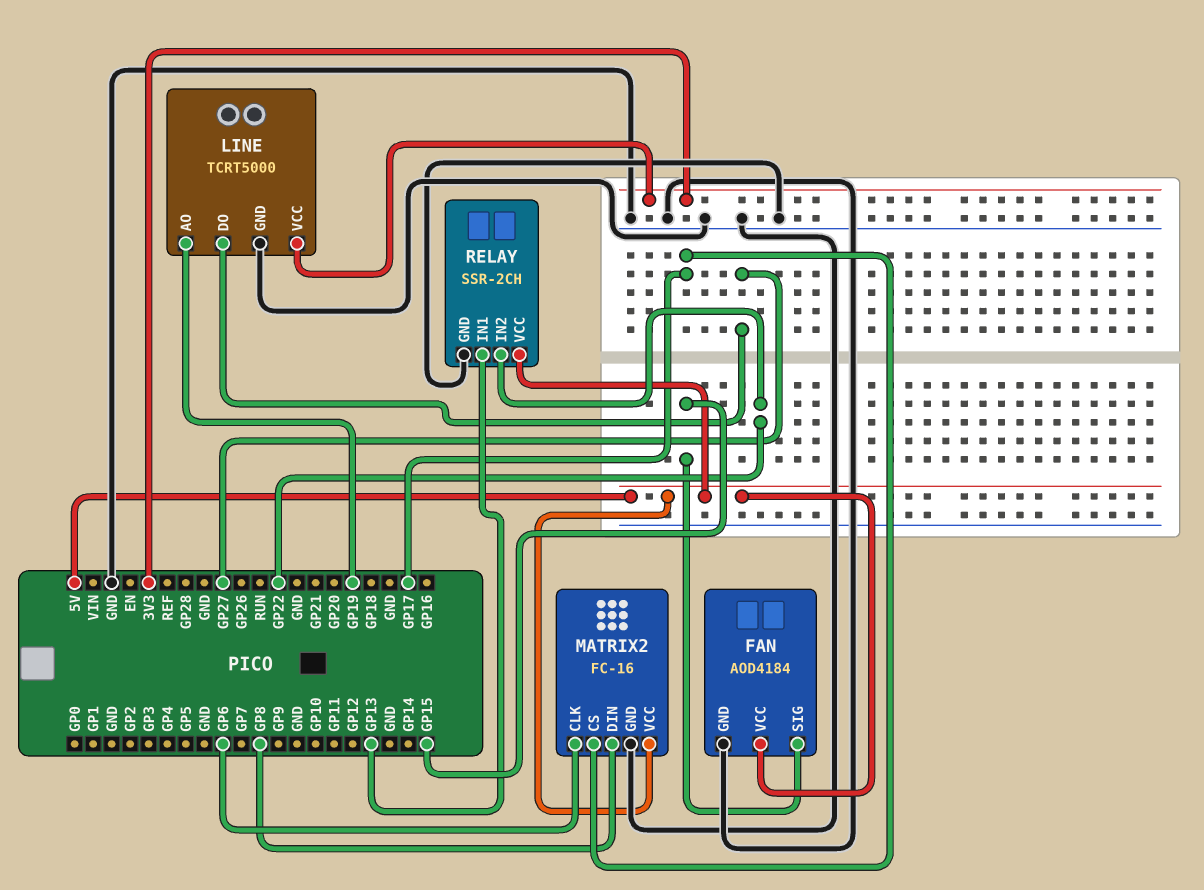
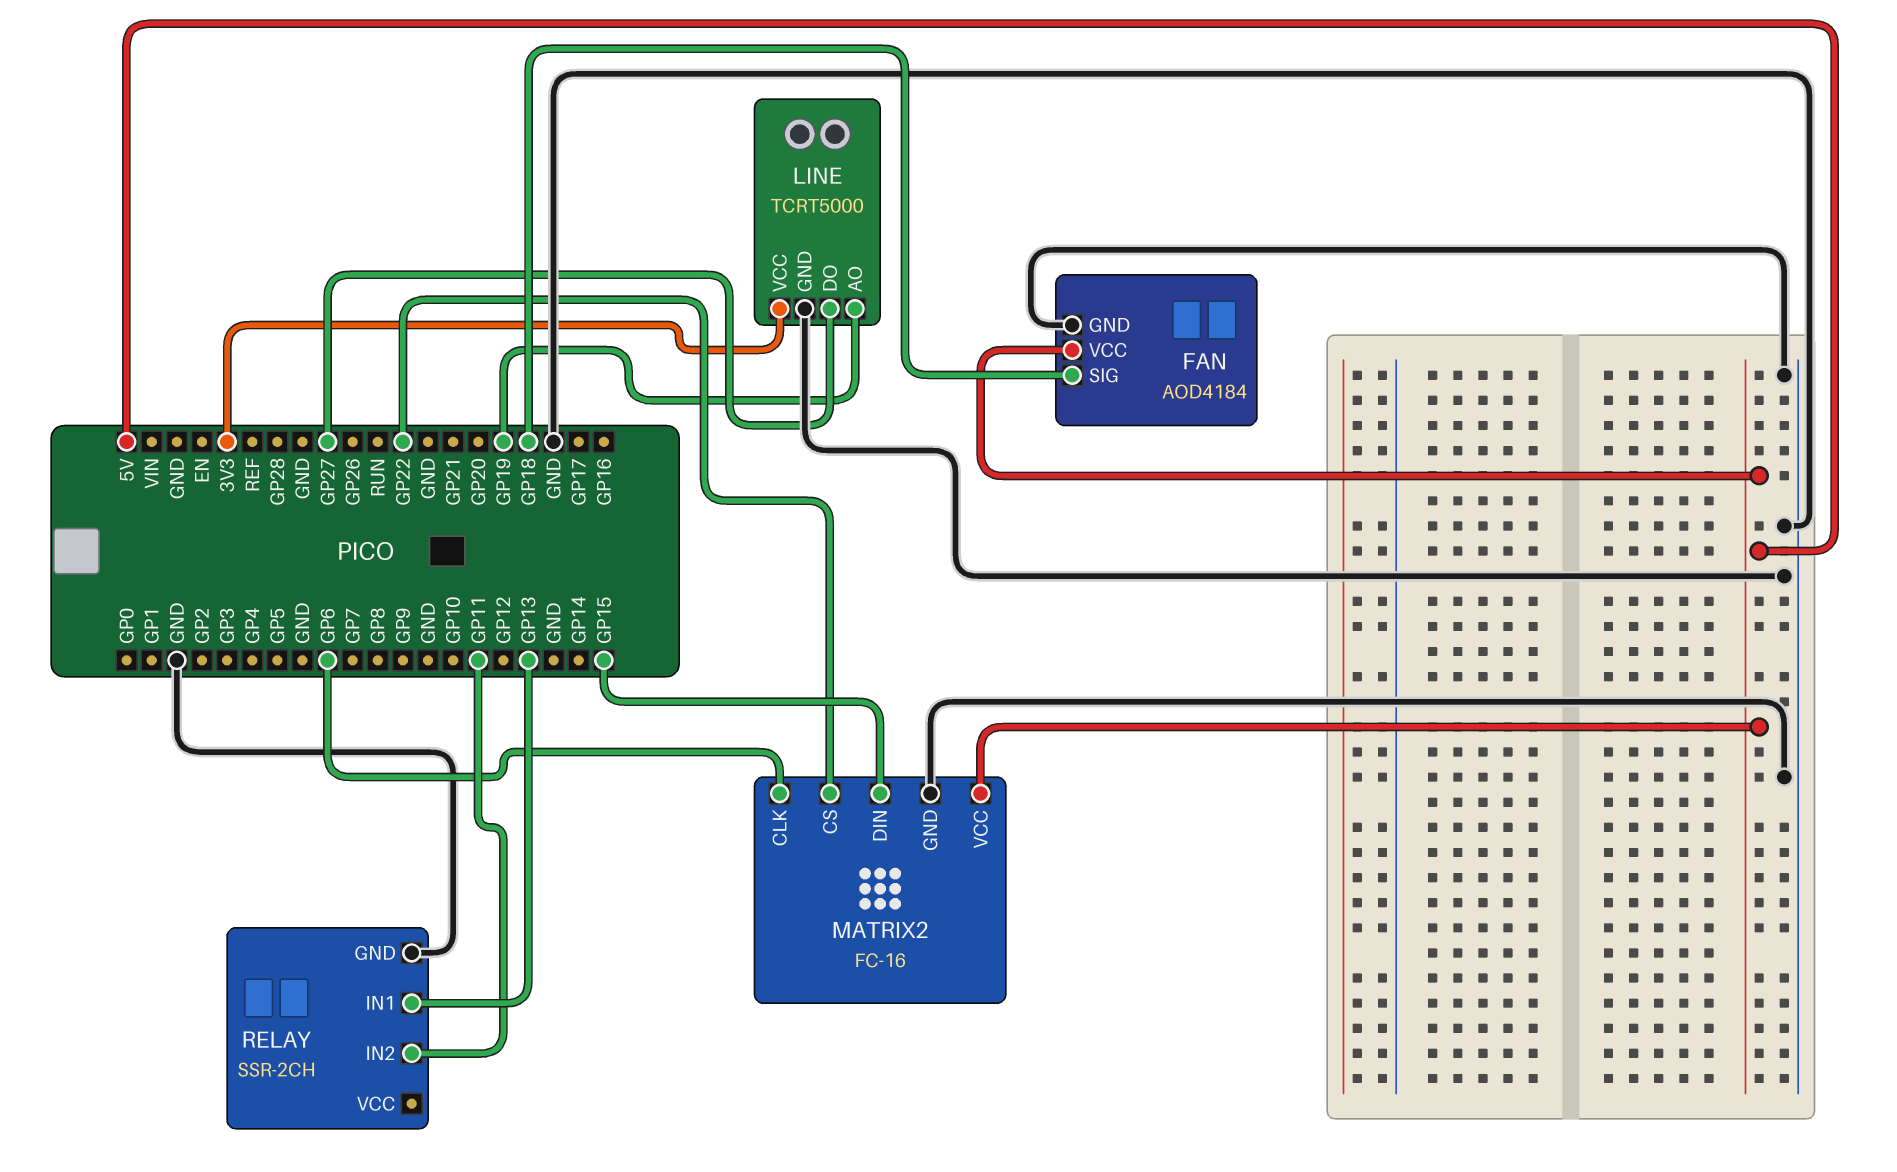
FAN pin SIG: GP15 -> GP18
MATRIX2 pin CS: GP17 -> GP22
MATRIX2 pin DIN: GP8 -> GP15
RELAY pin IN2: GP22 -> GP11
RELAY pin VCC: 5V -> none

